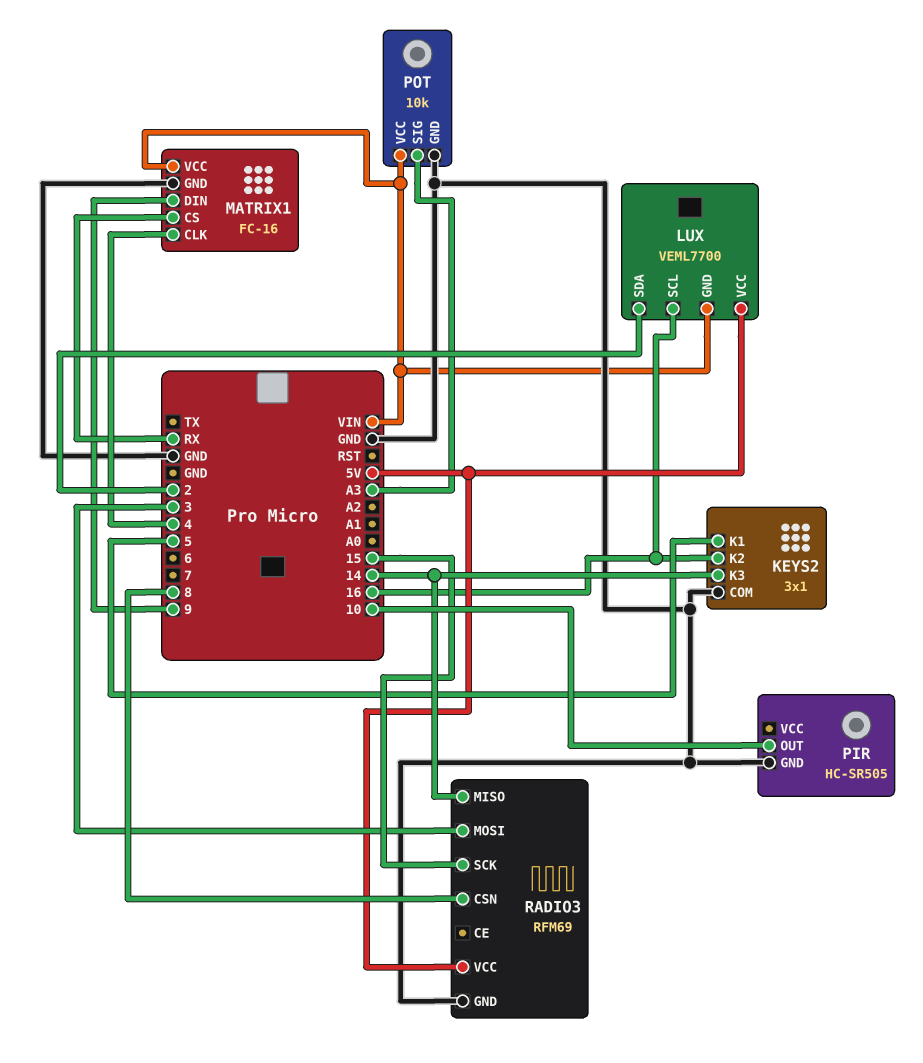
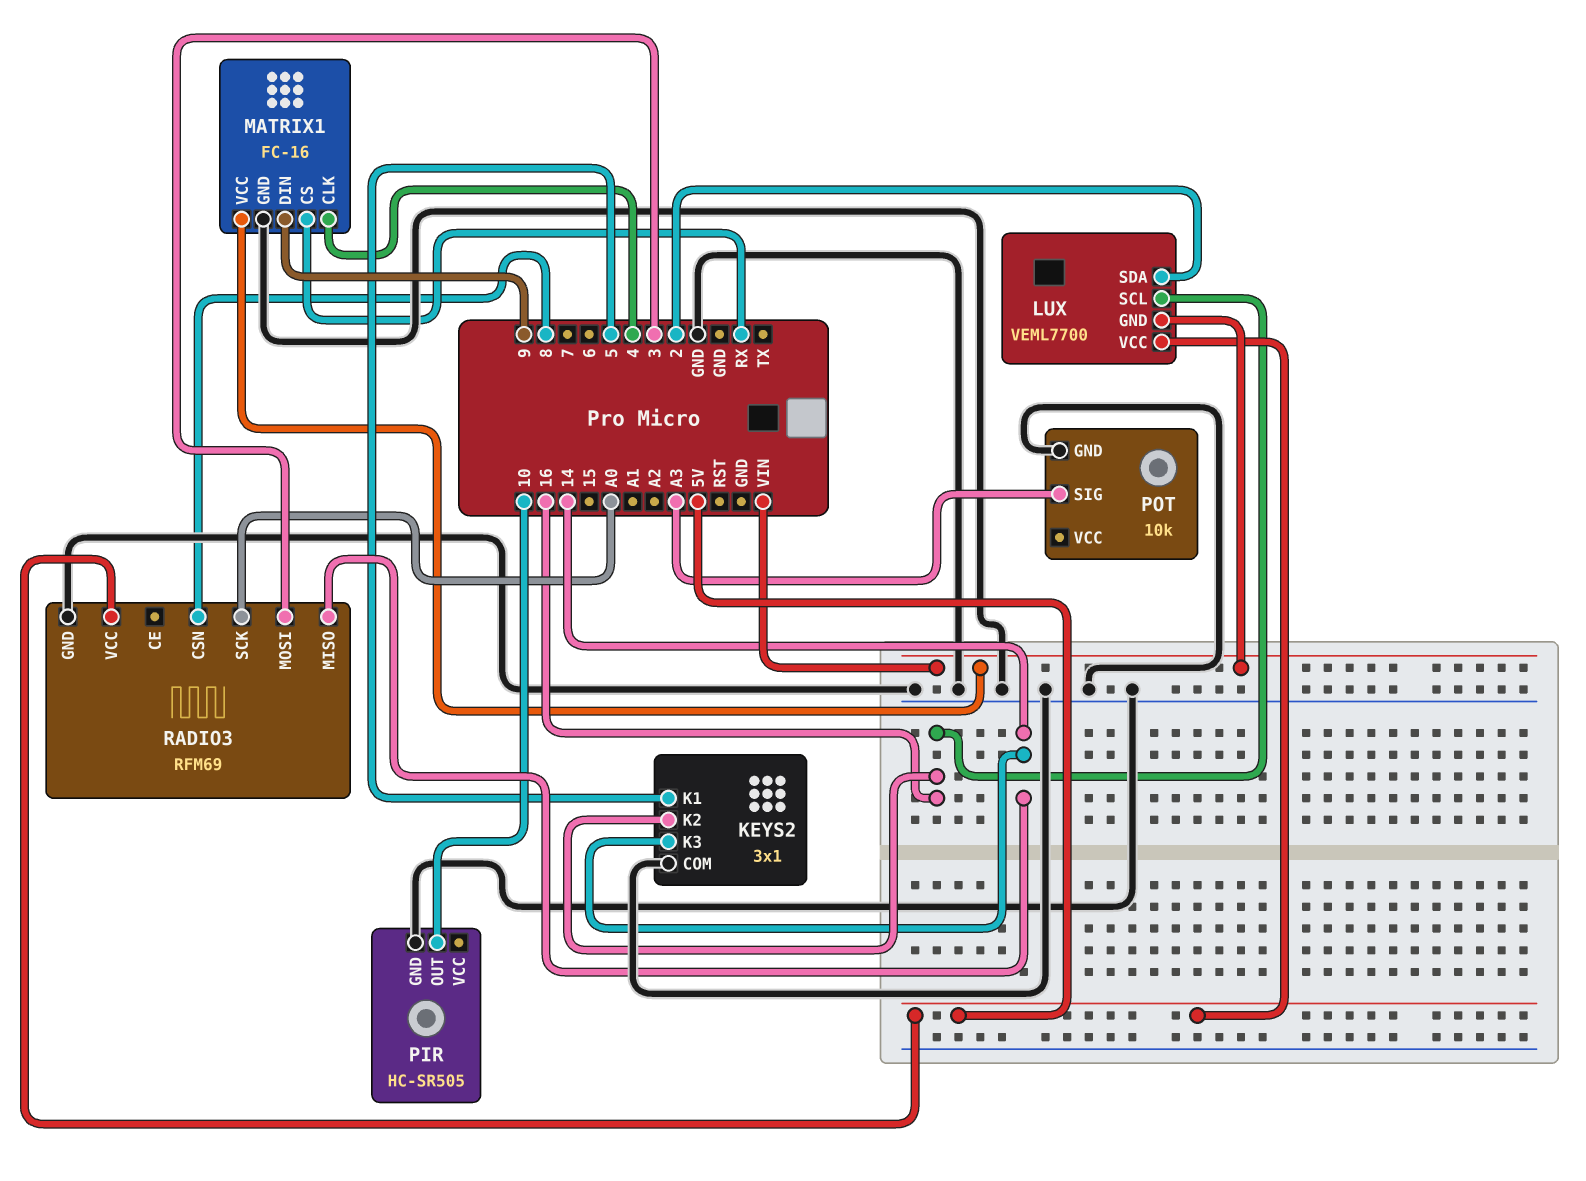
POT pin VCC: VIN -> none
RADIO3 pin SCK: 15 -> A0

